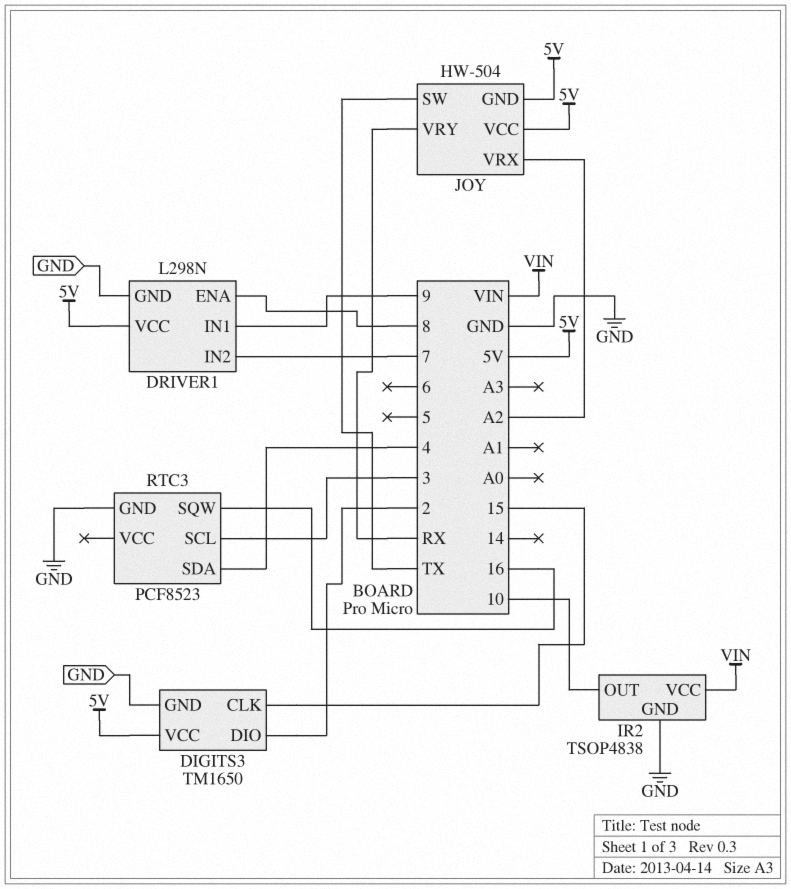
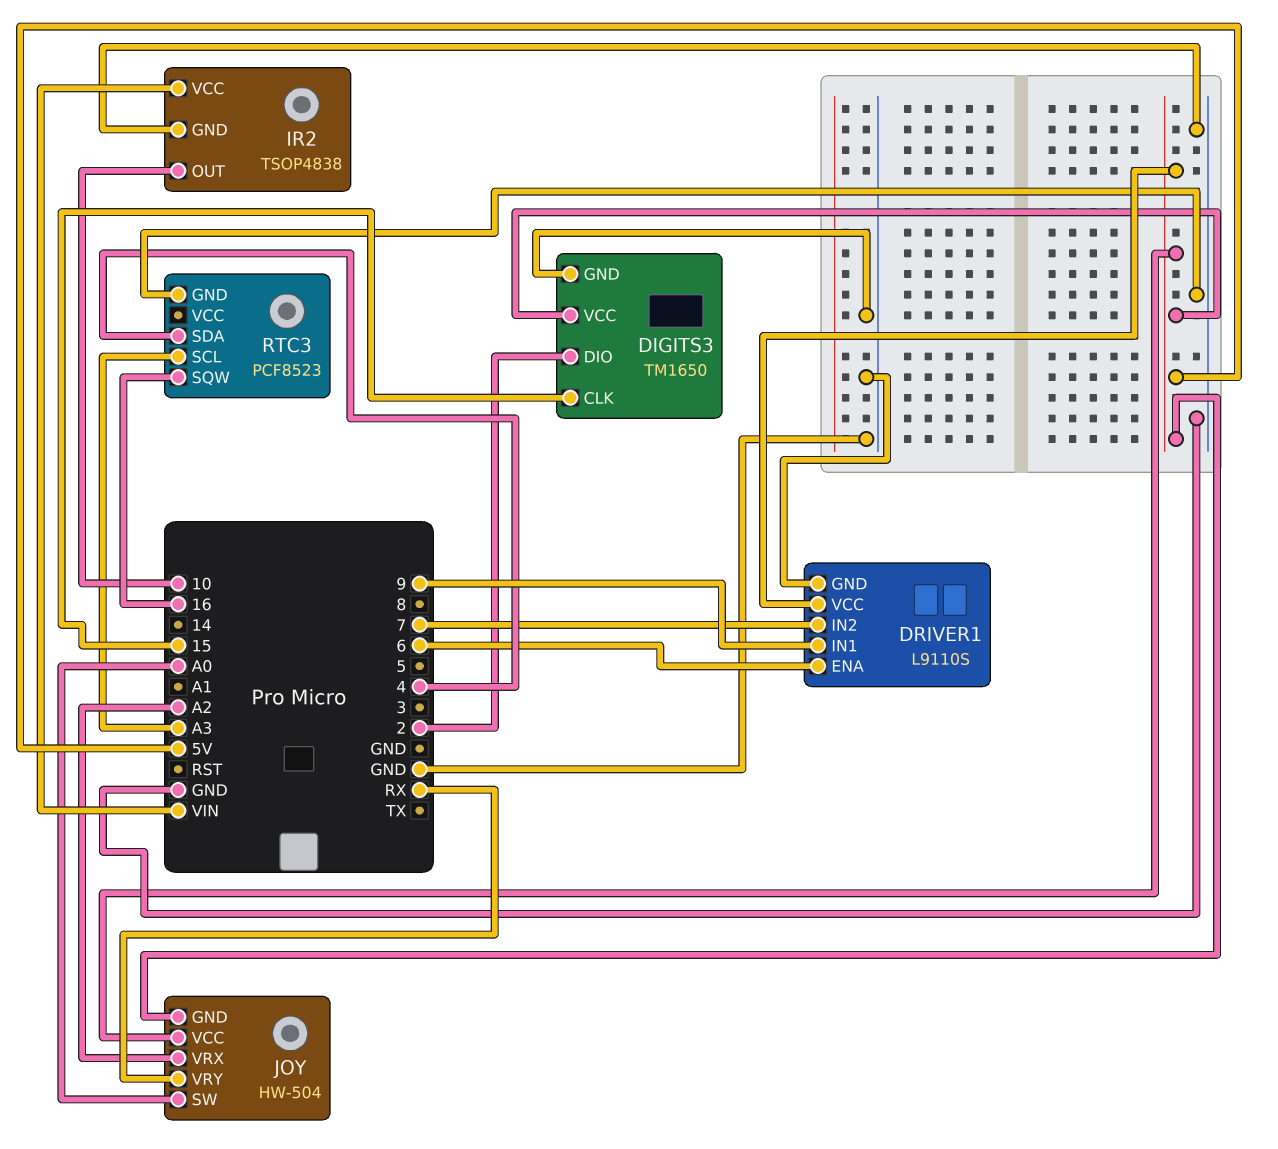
DRIVER1: L298N -> L9110S
DRIVER1 pin ENA: 8 -> 6
JOY pin SW: TX -> A0
RTC3 pin SCL: 3 -> A3

